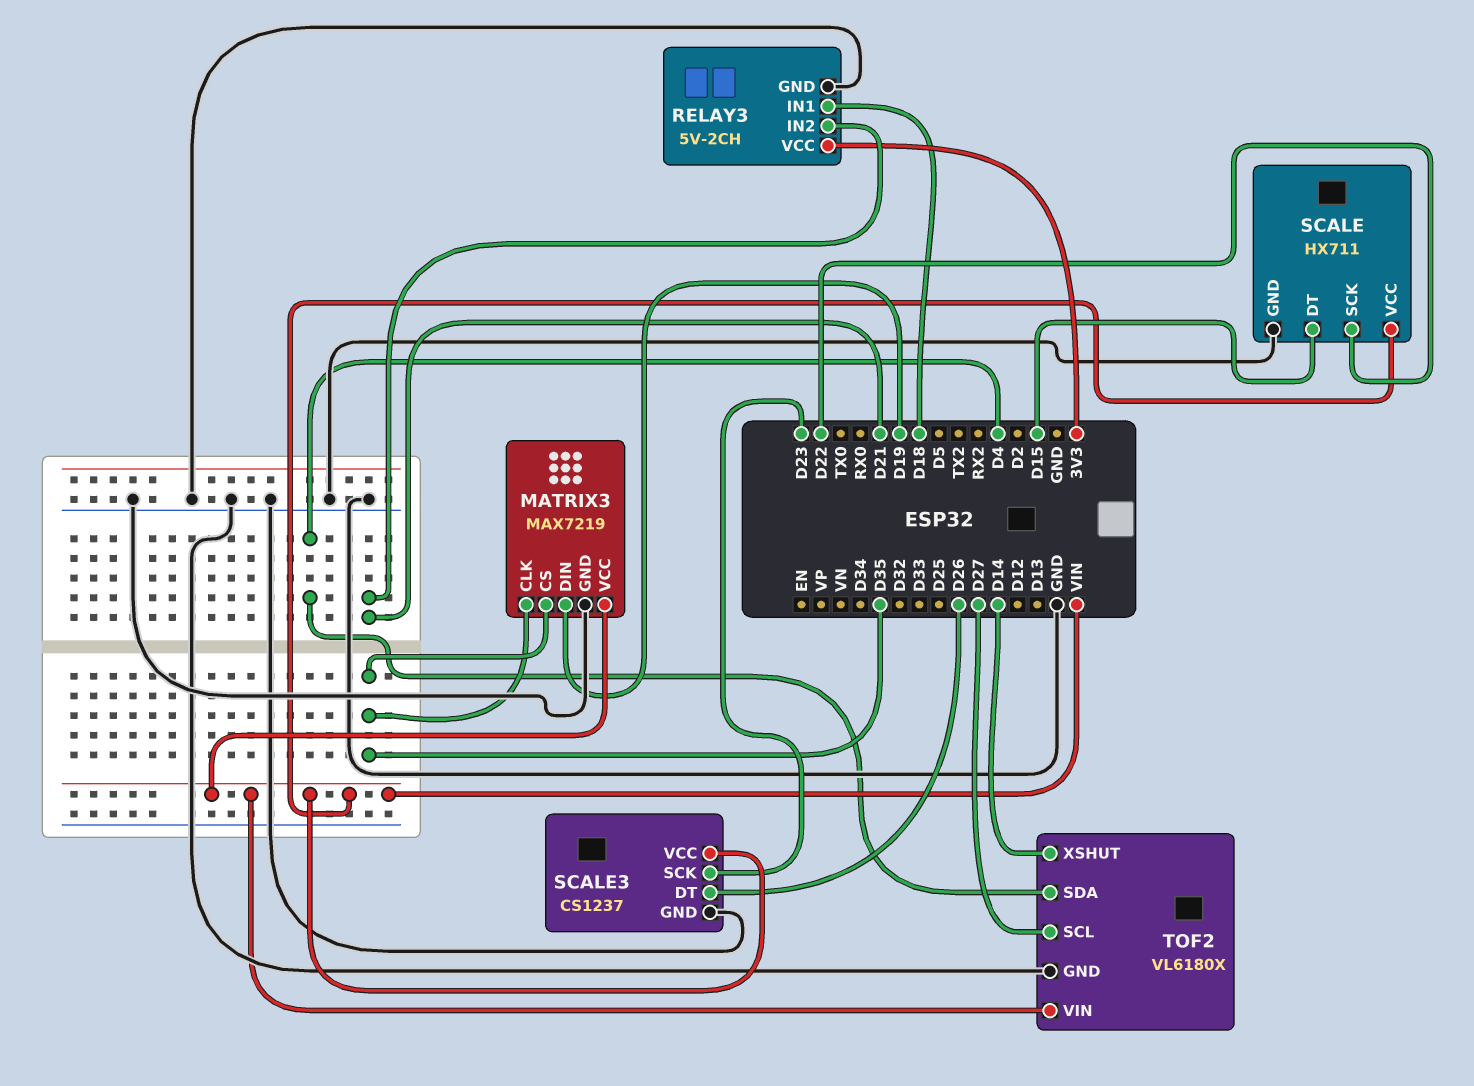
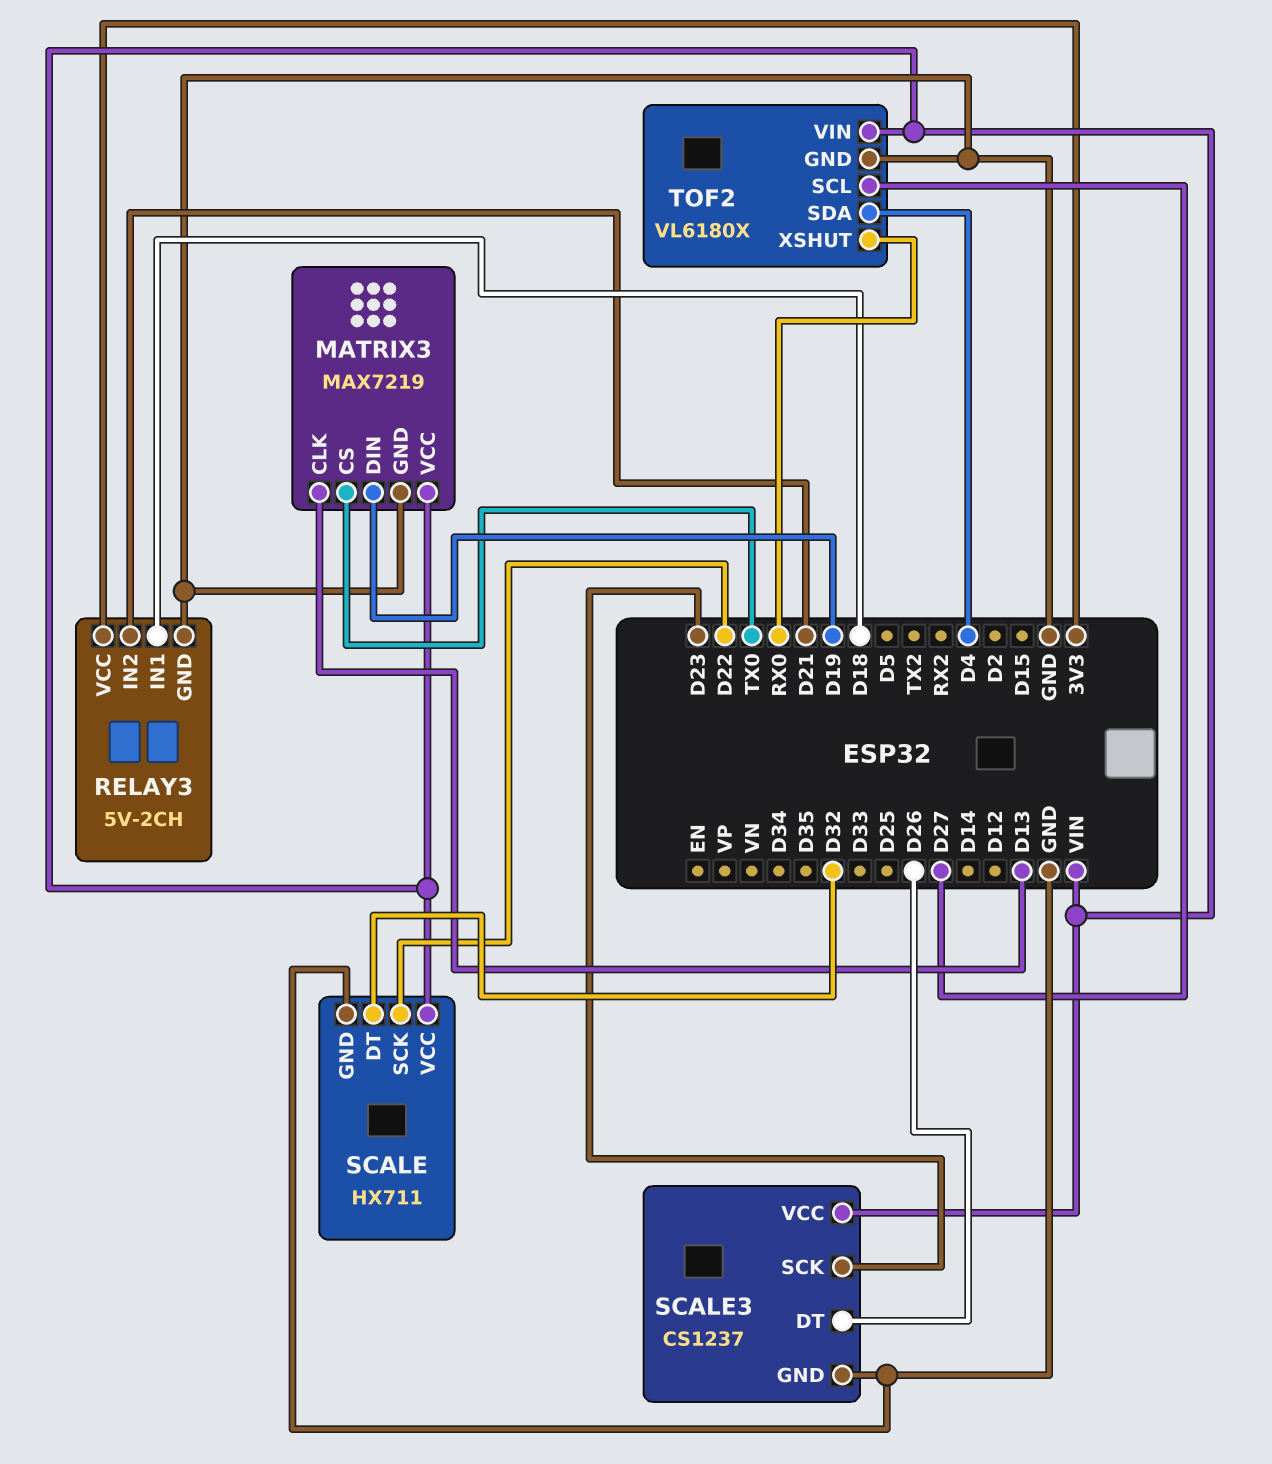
MATRIX3 pin CLK: D35 -> D13
MATRIX3 pin CS: D35 -> TX0
SCALE pin DT: D15 -> D32
TOF2 pin XSHUT: D14 -> RX0

